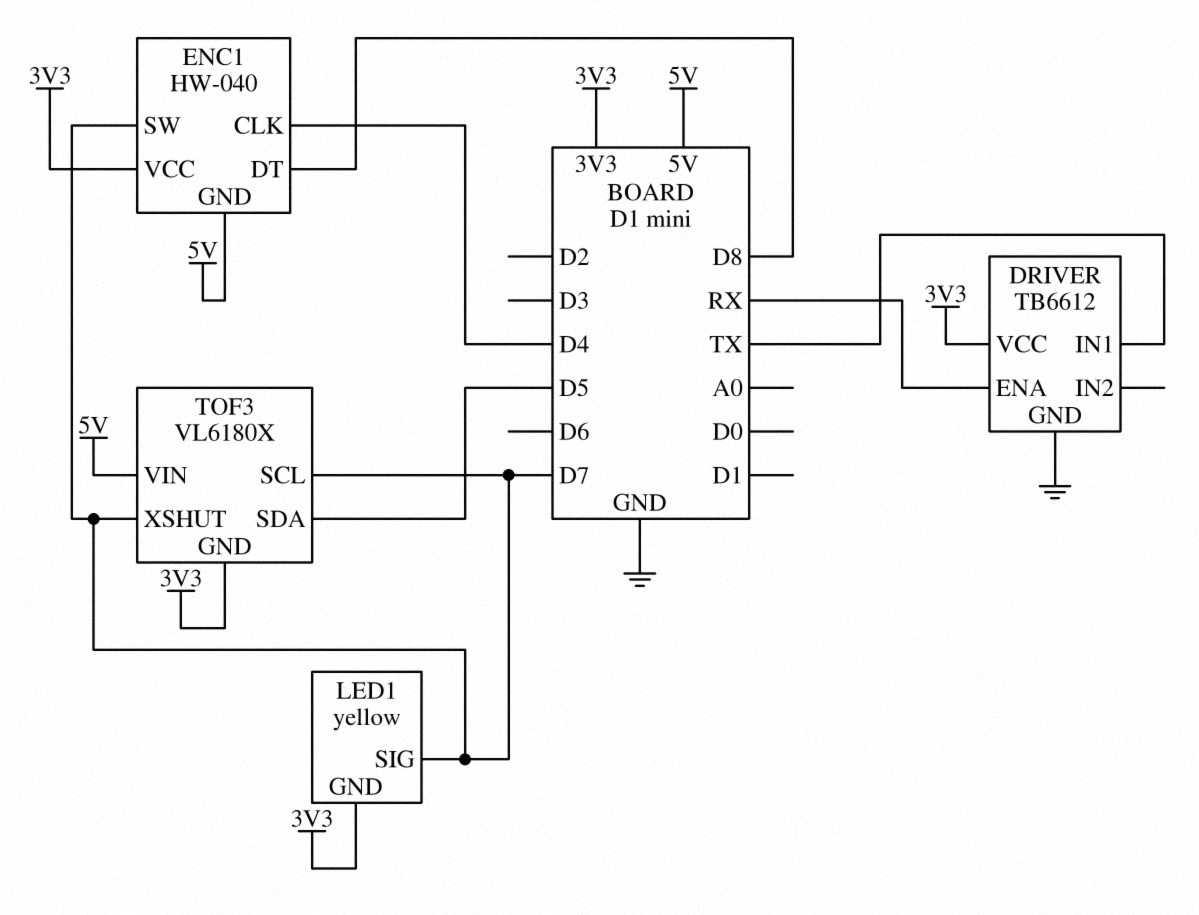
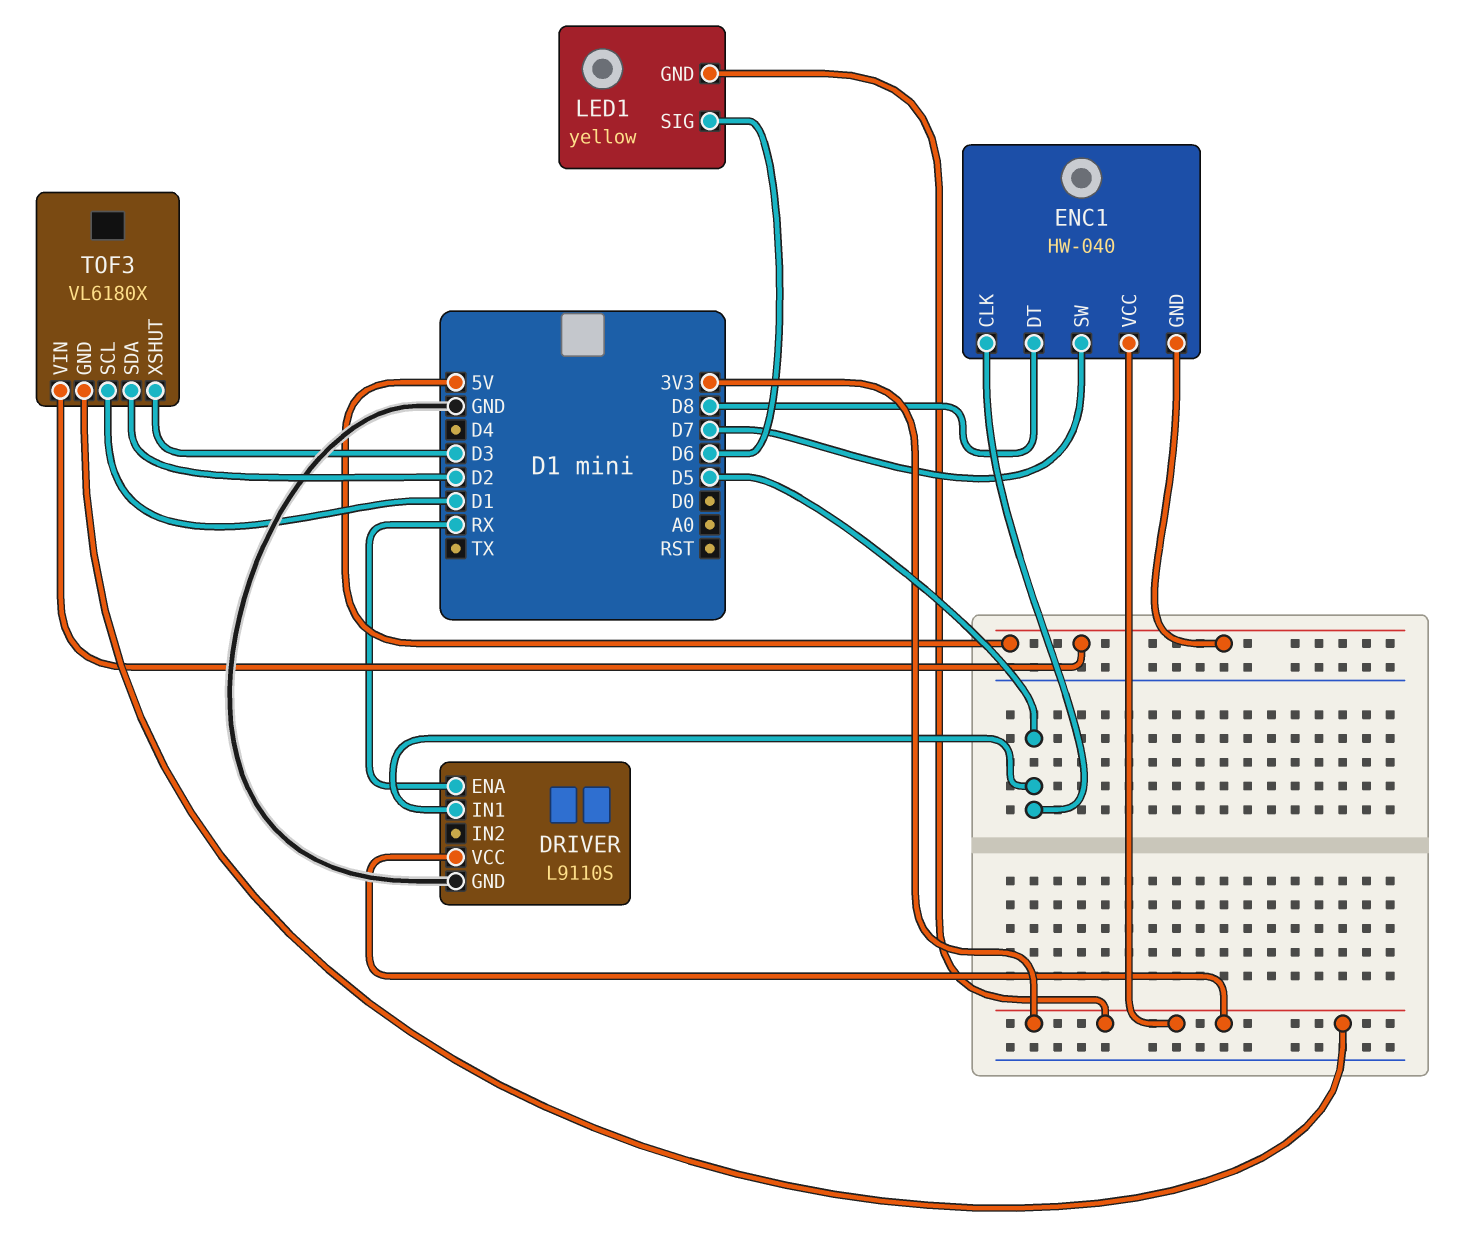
DRIVER: TB6612 -> L9110S
DRIVER pin IN1: TX -> D5
ENC1 pin CLK: D4 -> D5
LED1 pin SIG: D7 -> D6
TOF3 pin SCL: D7 -> D1
TOF3 pin SDA: D5 -> D2
TOF3 pin XSHUT: D7 -> D3

